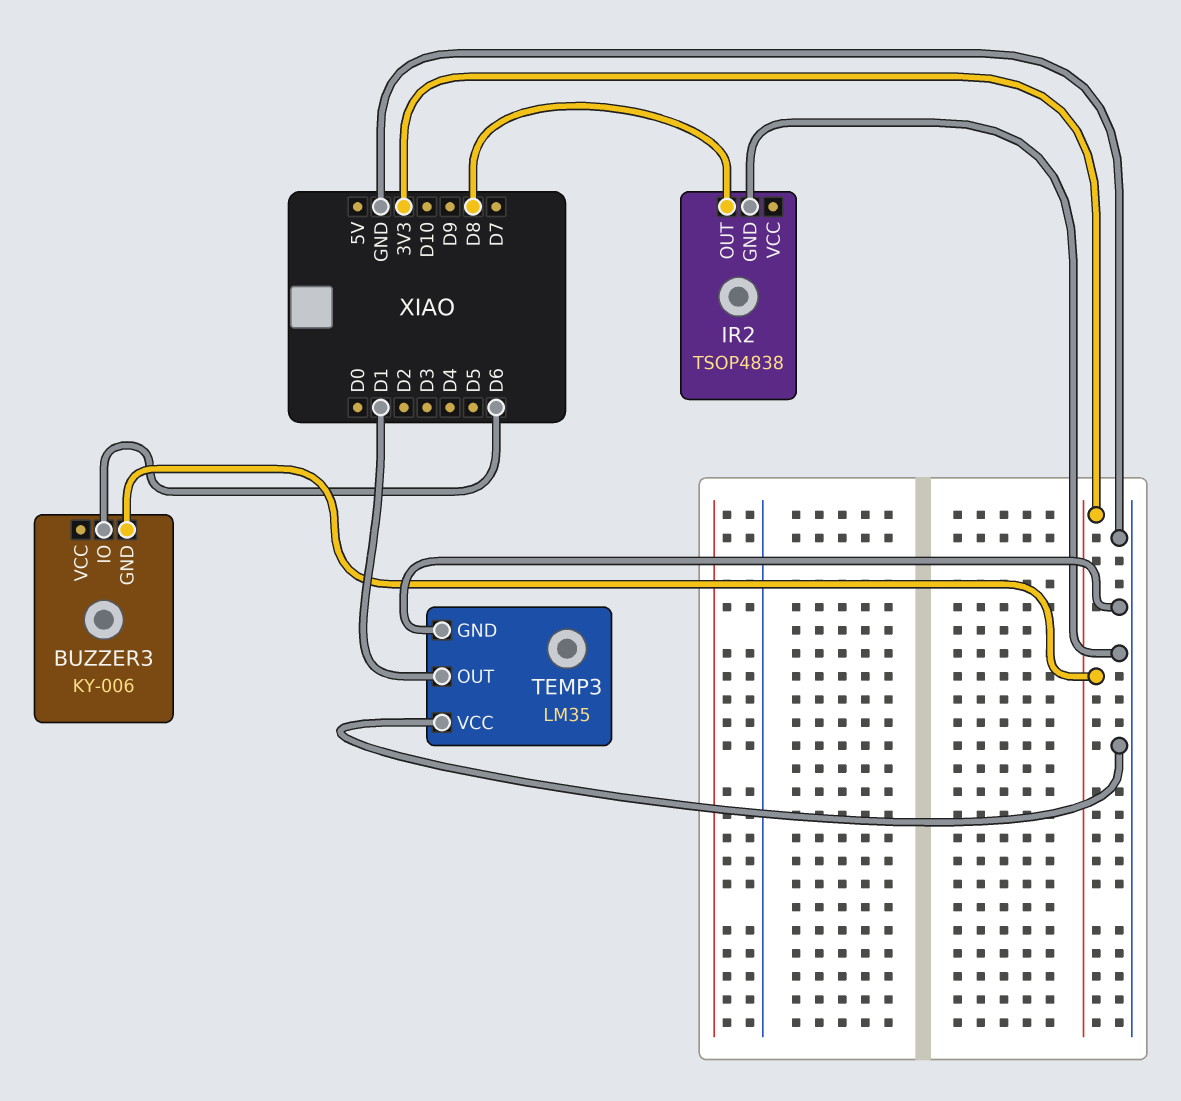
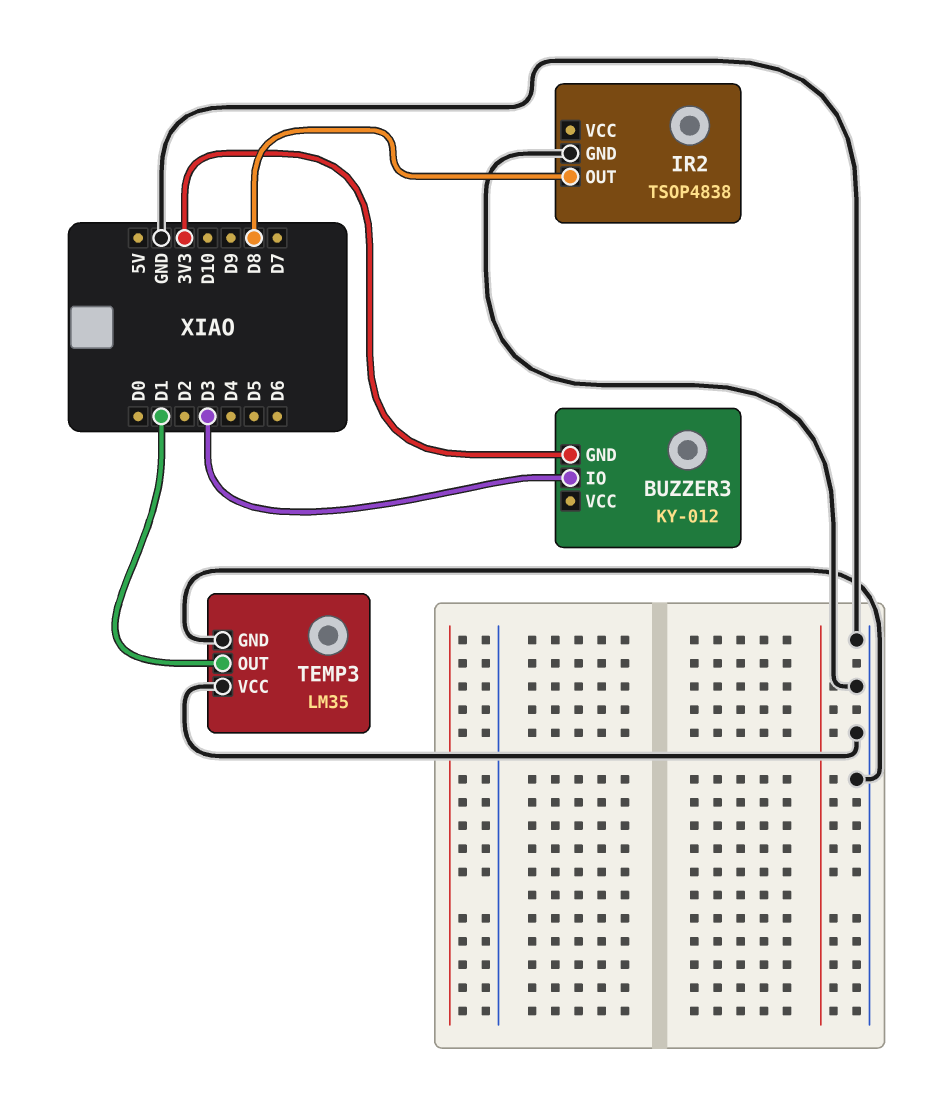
BUZZER3: KY-006 -> KY-012
BUZZER3 pin IO: D6 -> D3

